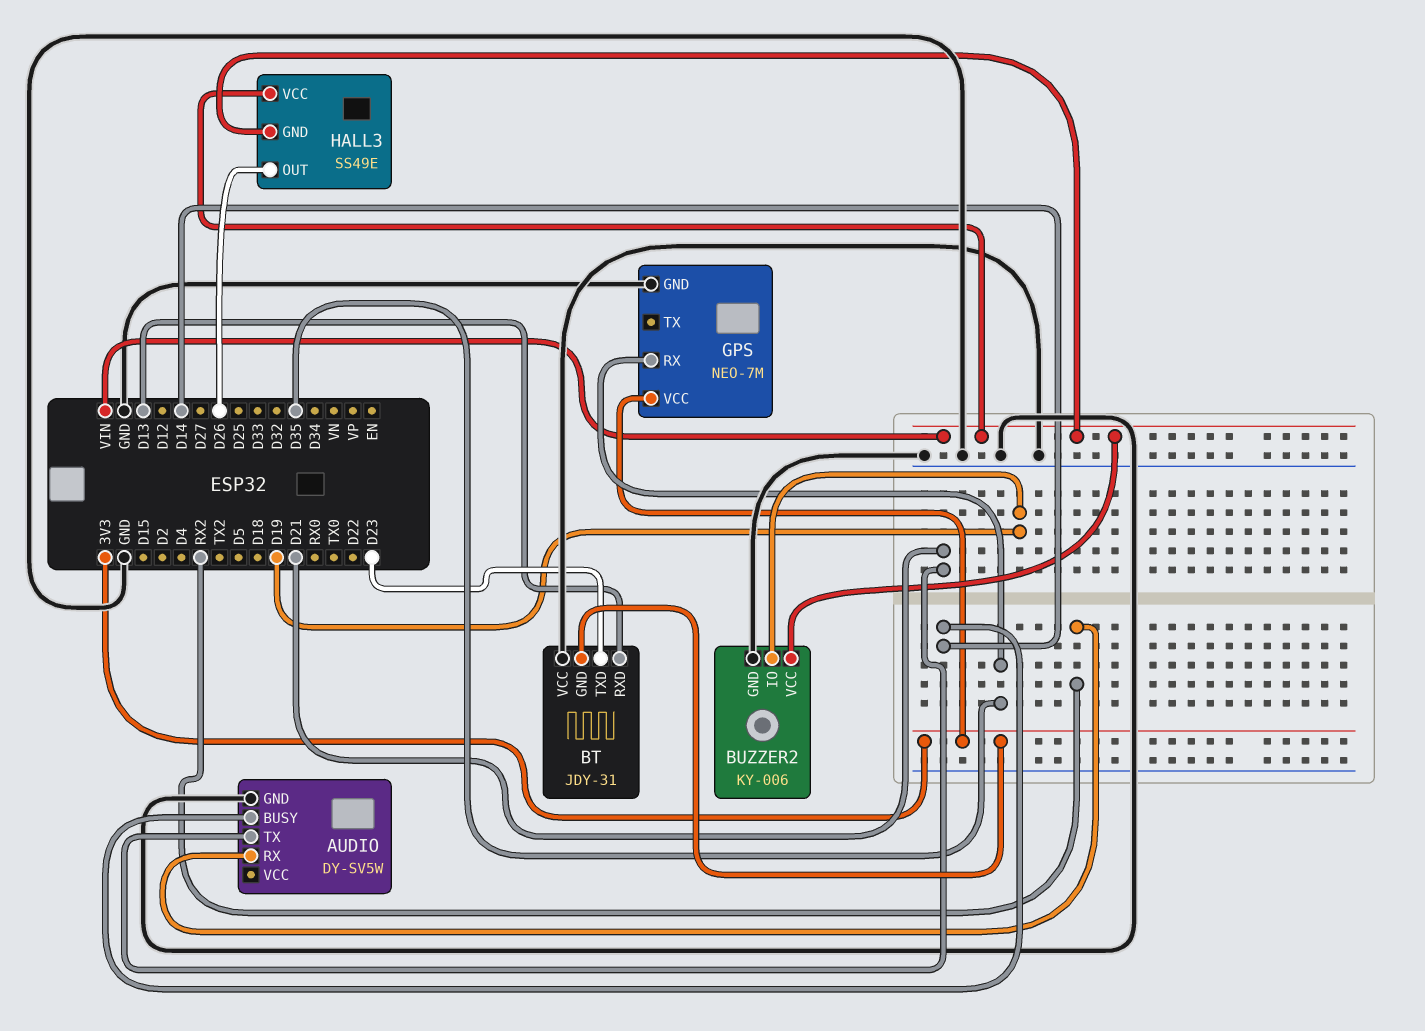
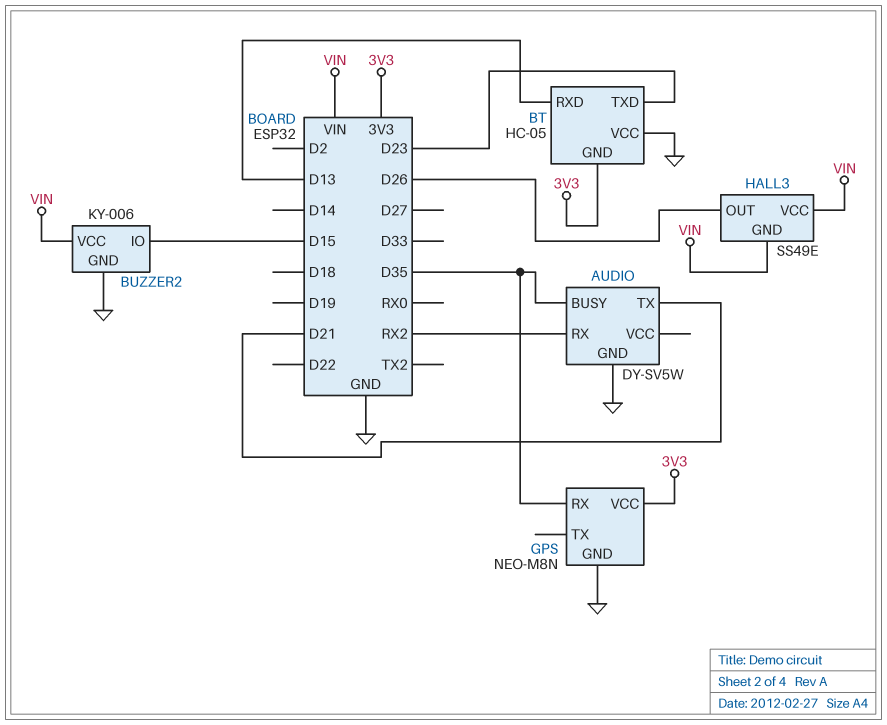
AUDIO pin BUSY: D14 -> D35
BT: JDY-31 -> HC-05
BUZZER2 pin IO: D19 -> D15
GPS: NEO-7M -> NEO-M8N

